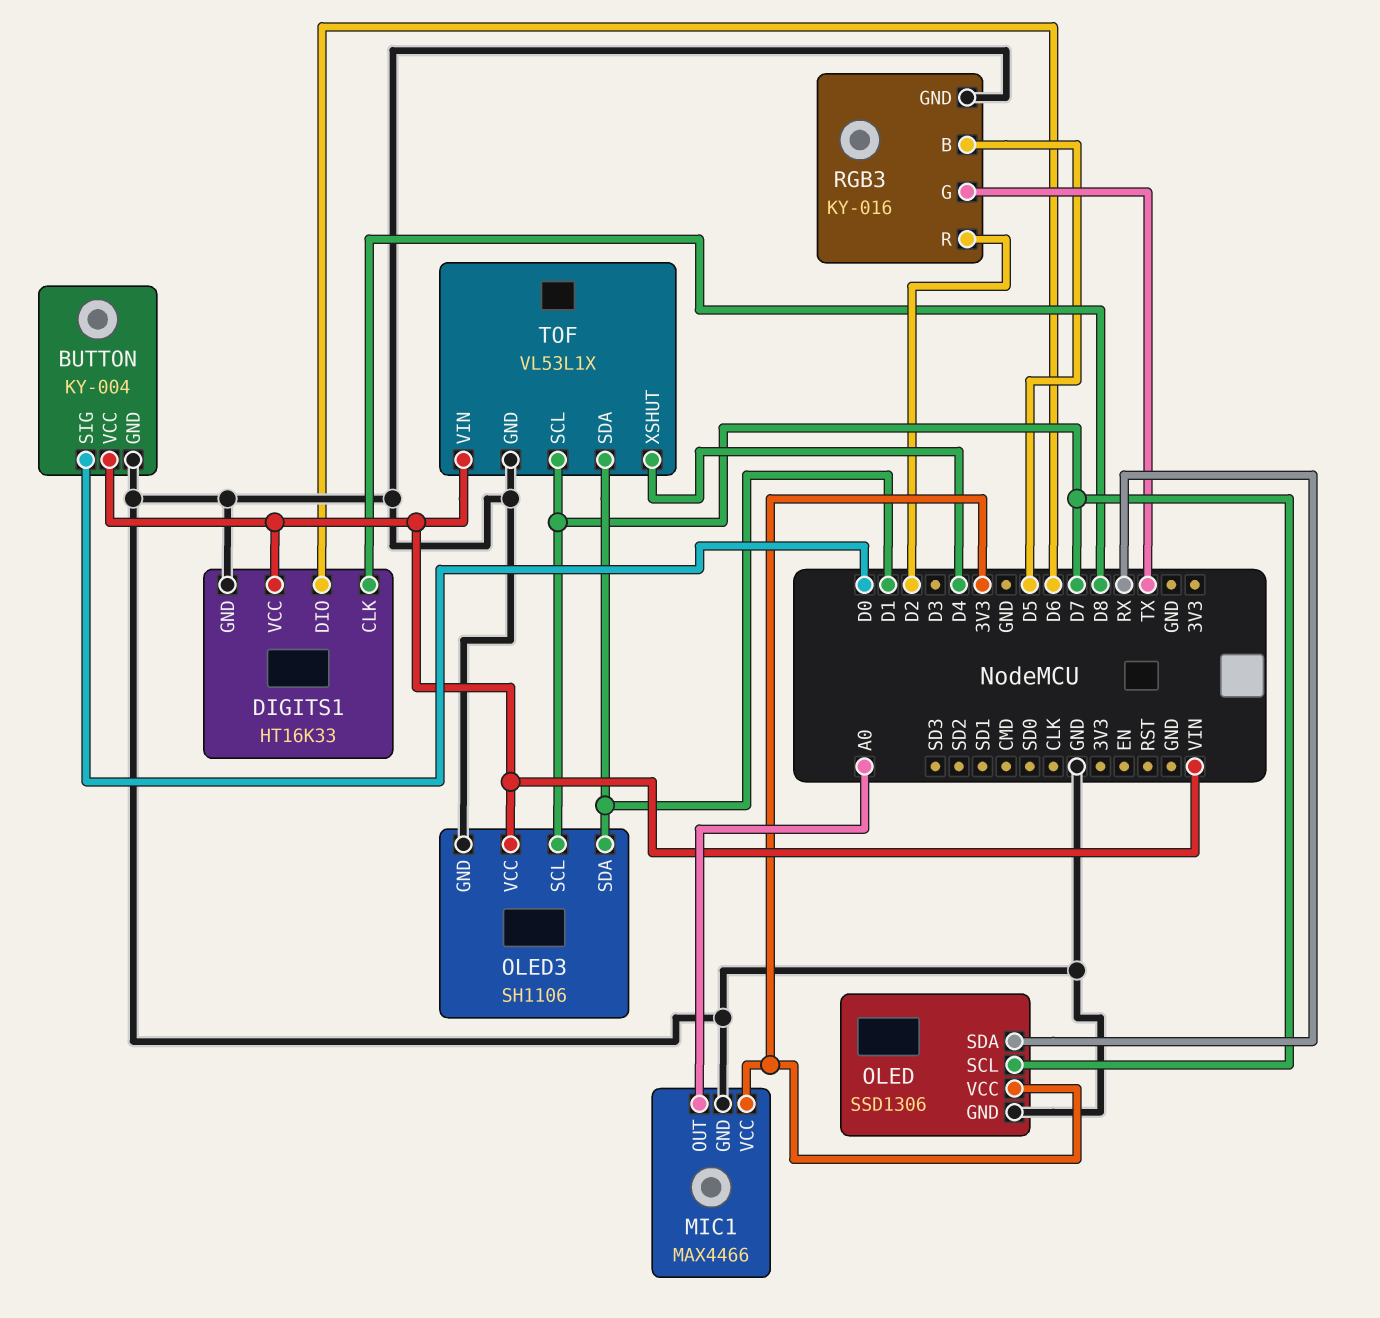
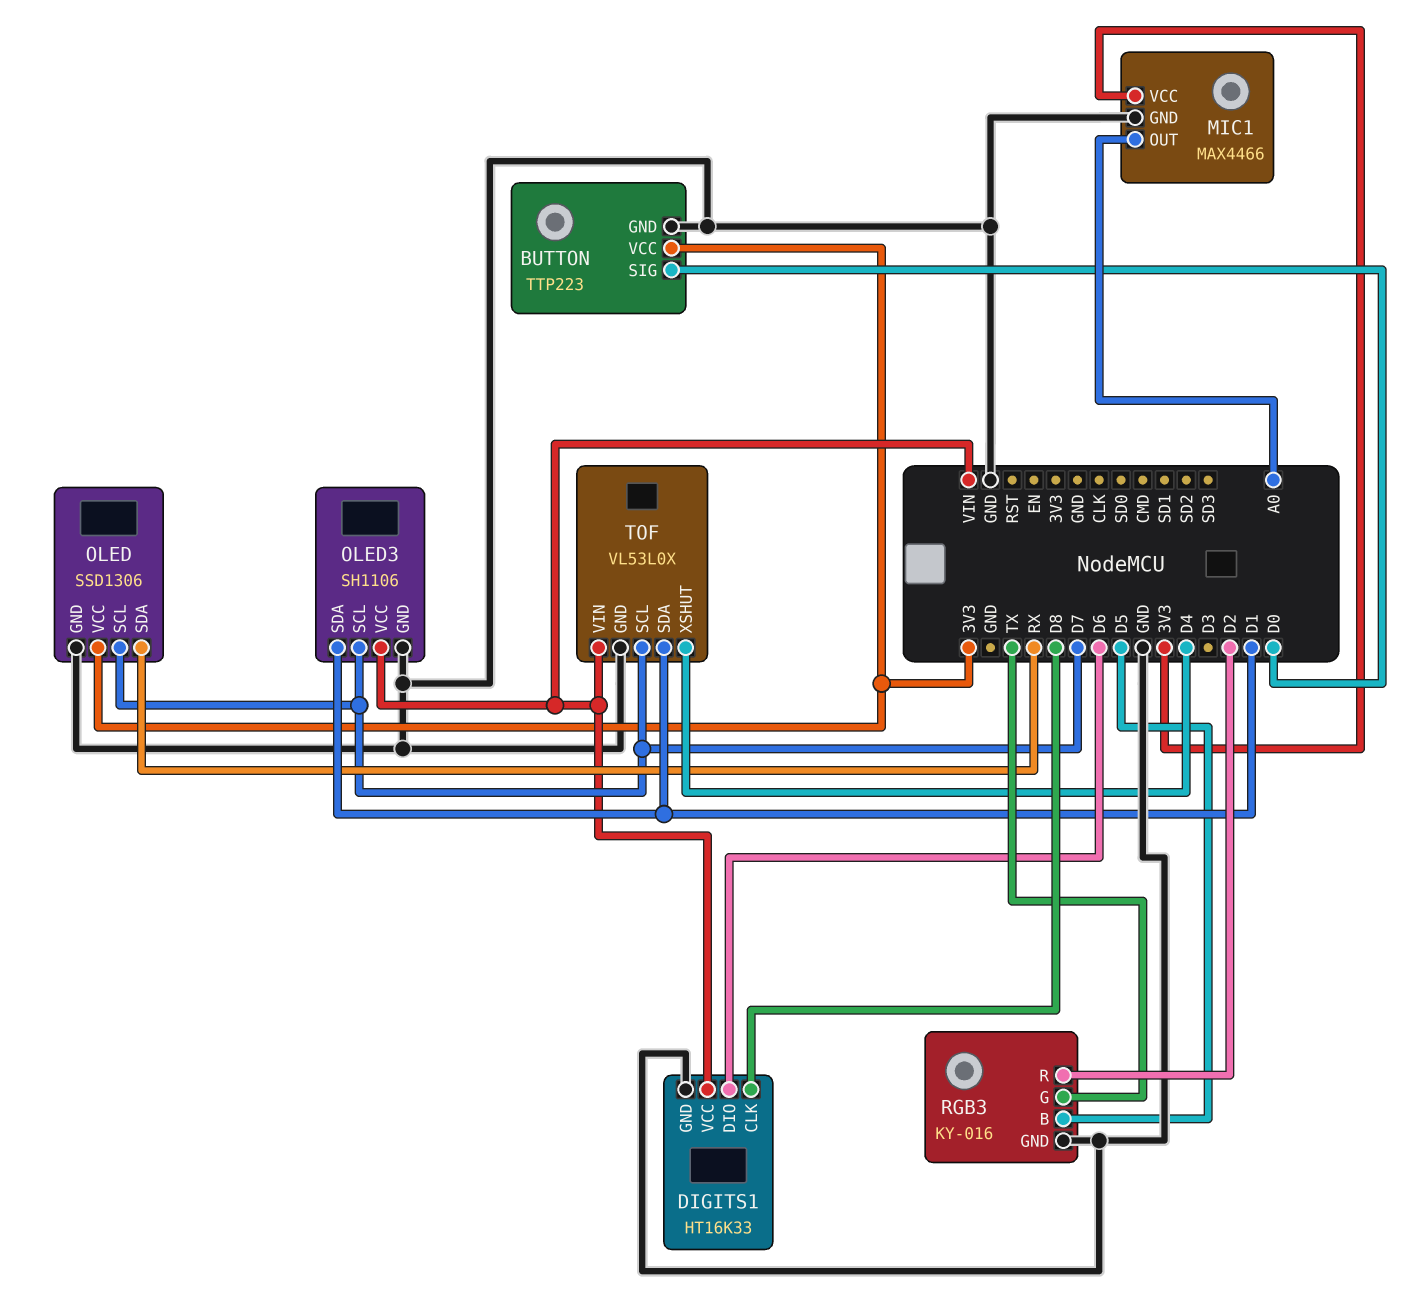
BUTTON: KY-004 -> TTP223
BUTTON pin VCC: VIN -> 3V3
TOF: VL53L1X -> VL53L0X

